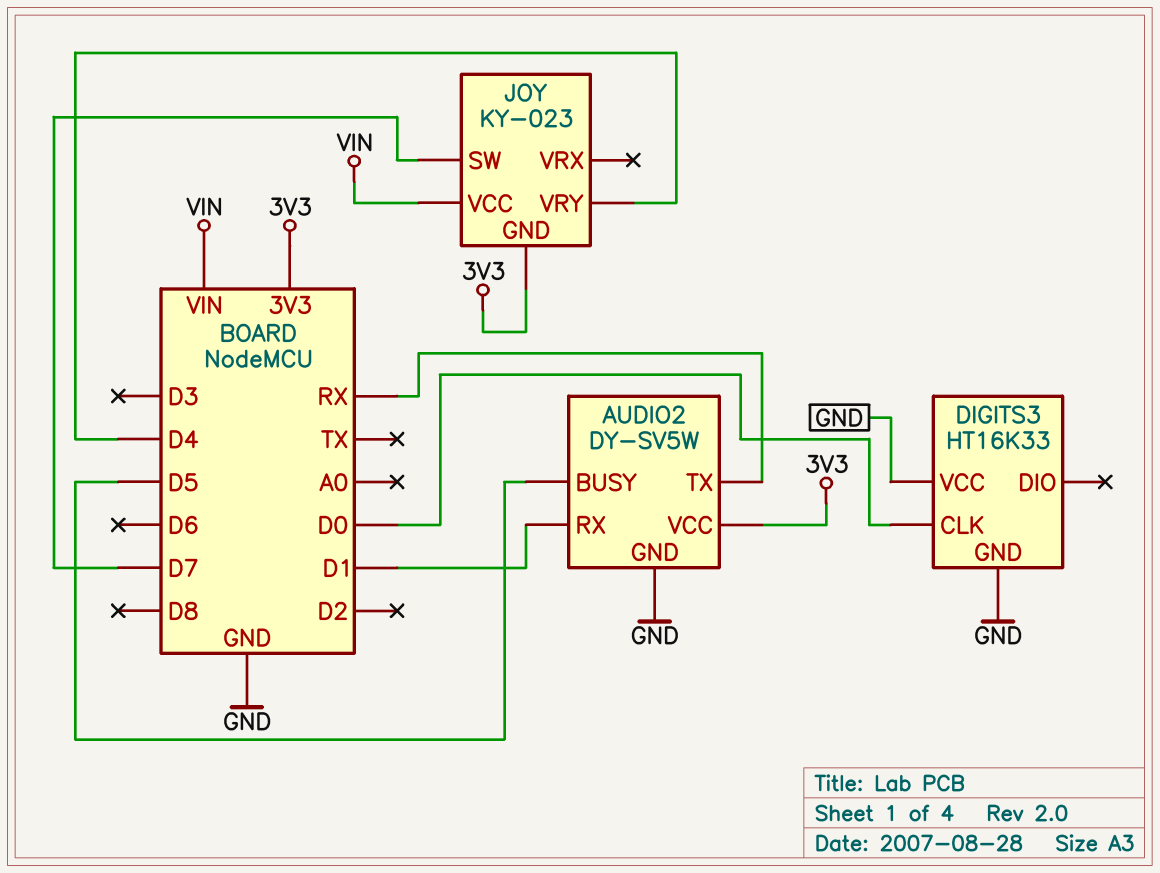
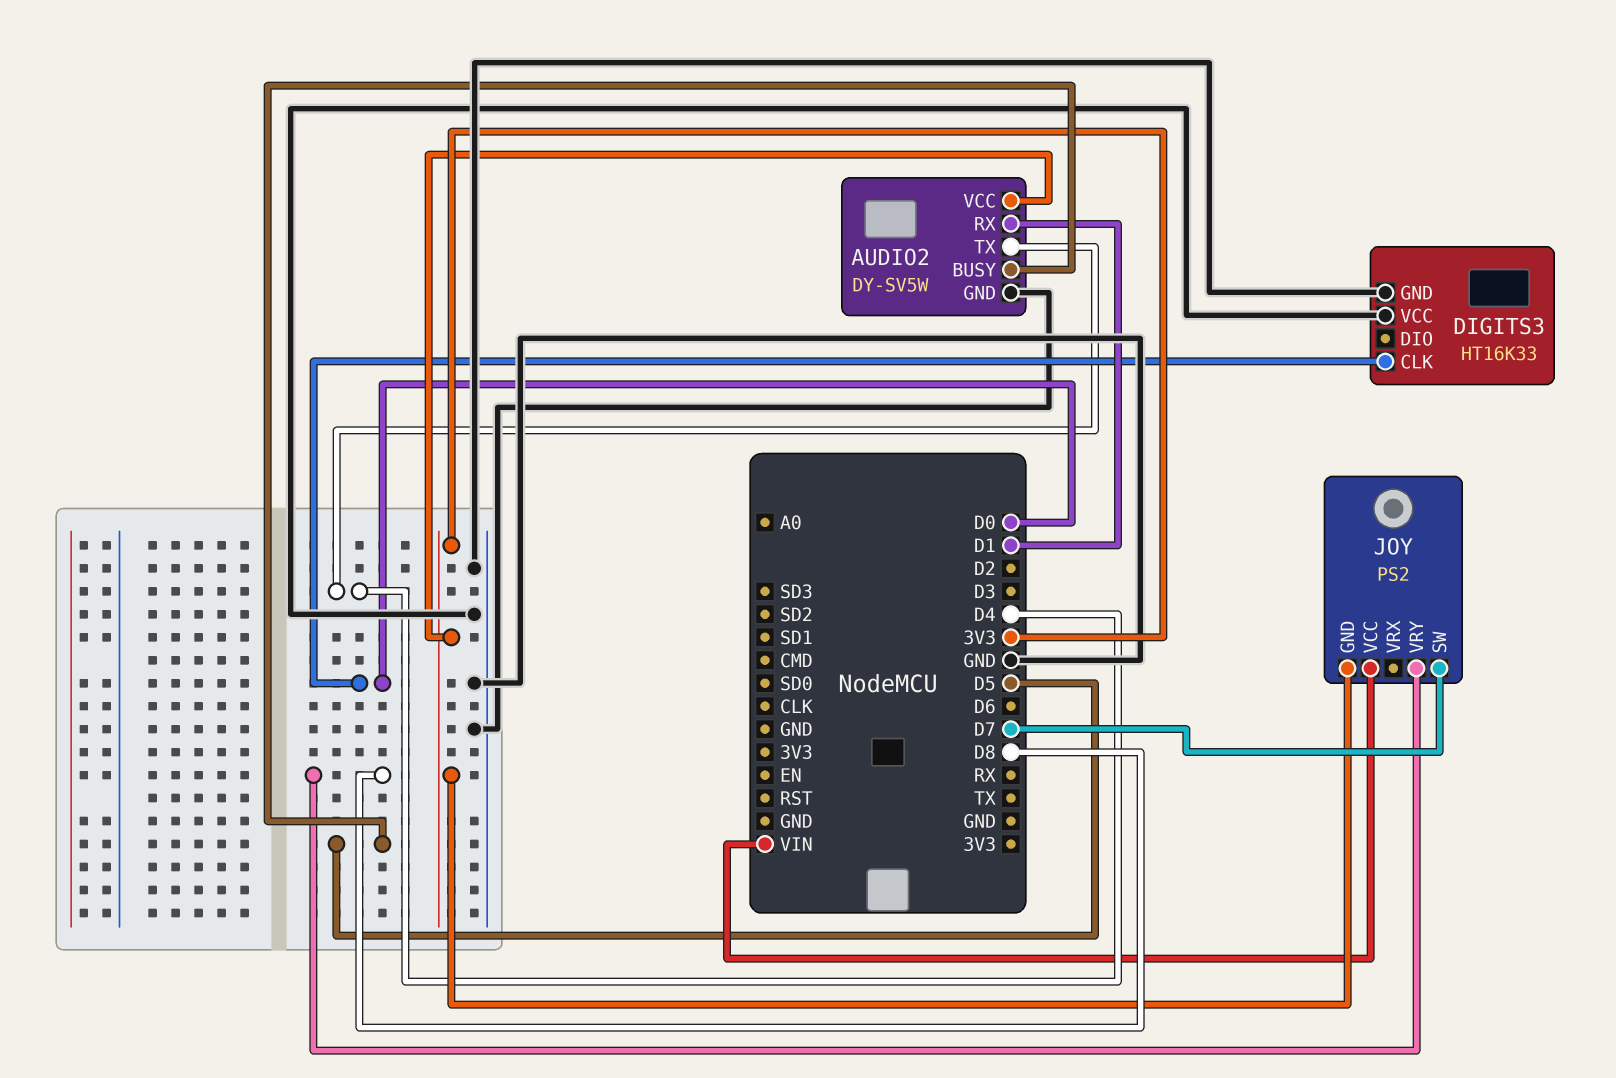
AUDIO2 pin TX: RX -> D4
JOY: KY-023 -> PS2
JOY pin VRY: D4 -> D8

